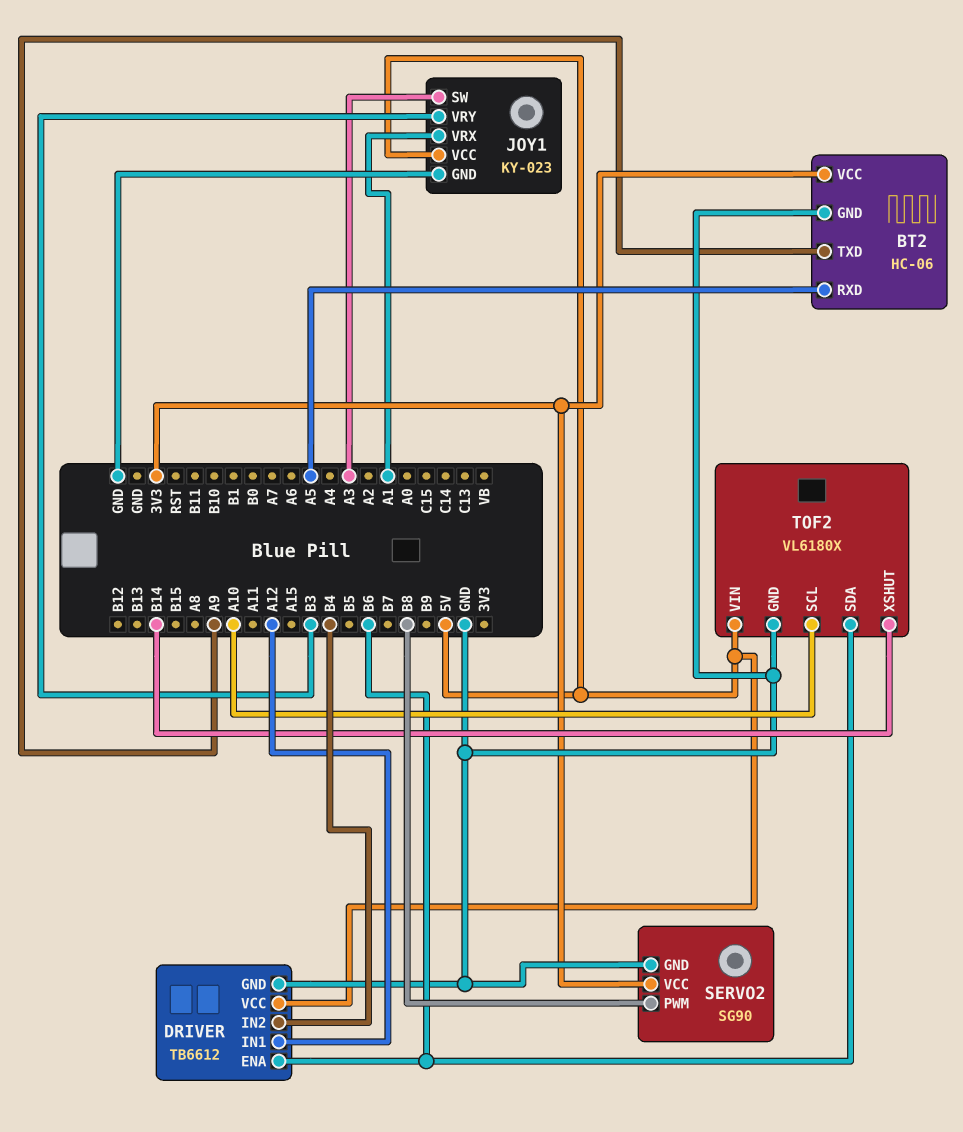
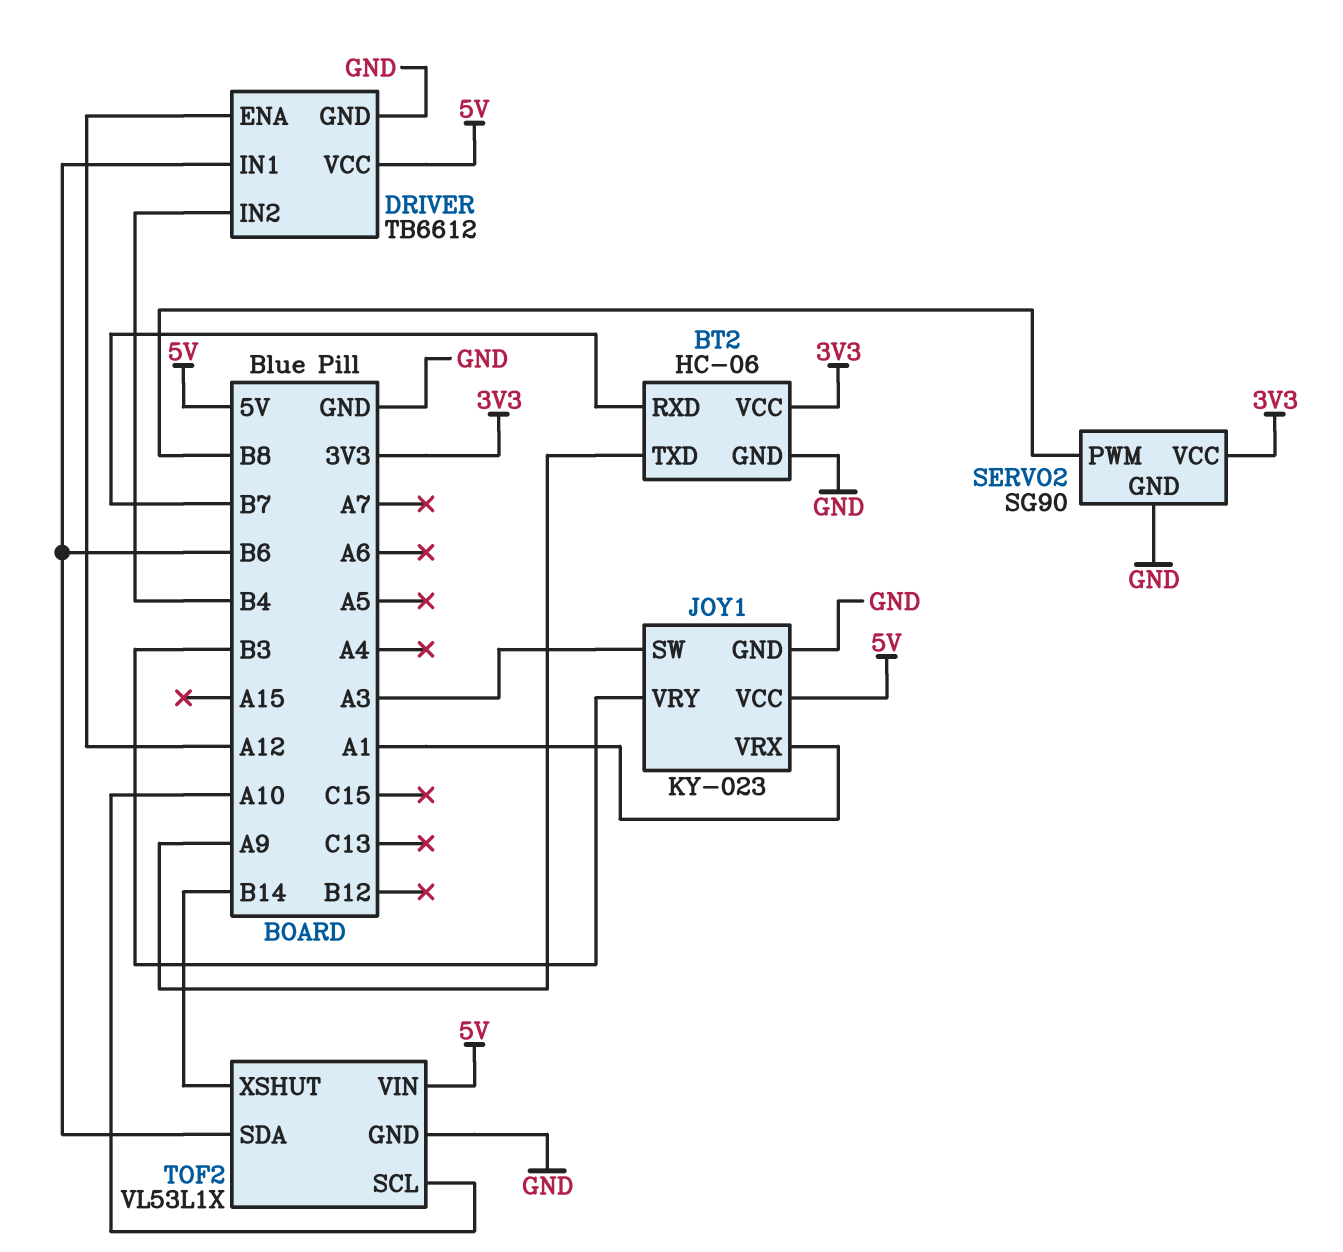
BT2 pin RXD: A5 -> B7
DRIVER pin ENA: B6 -> A12
DRIVER pin IN1: A12 -> B6
TOF2: VL6180X -> VL53L1X

